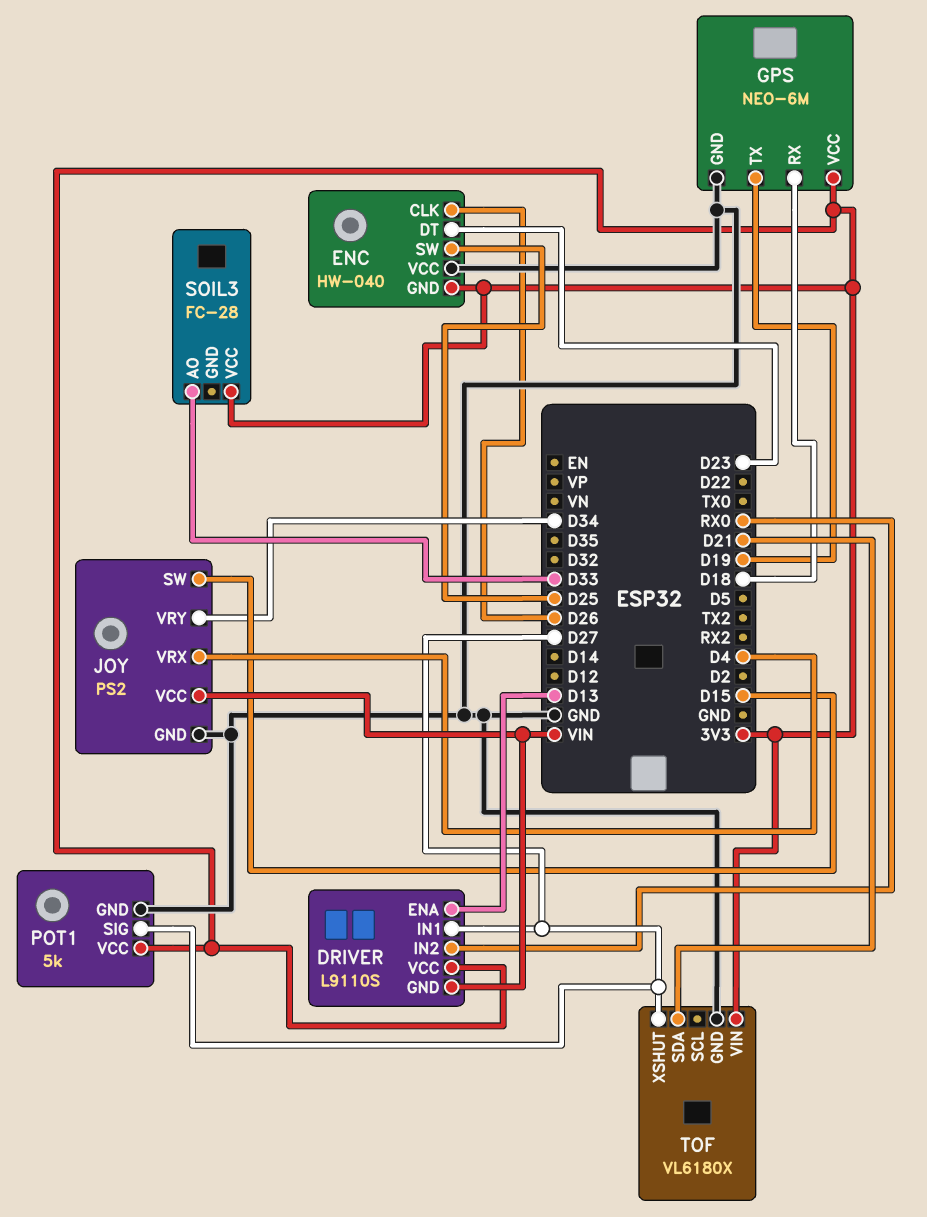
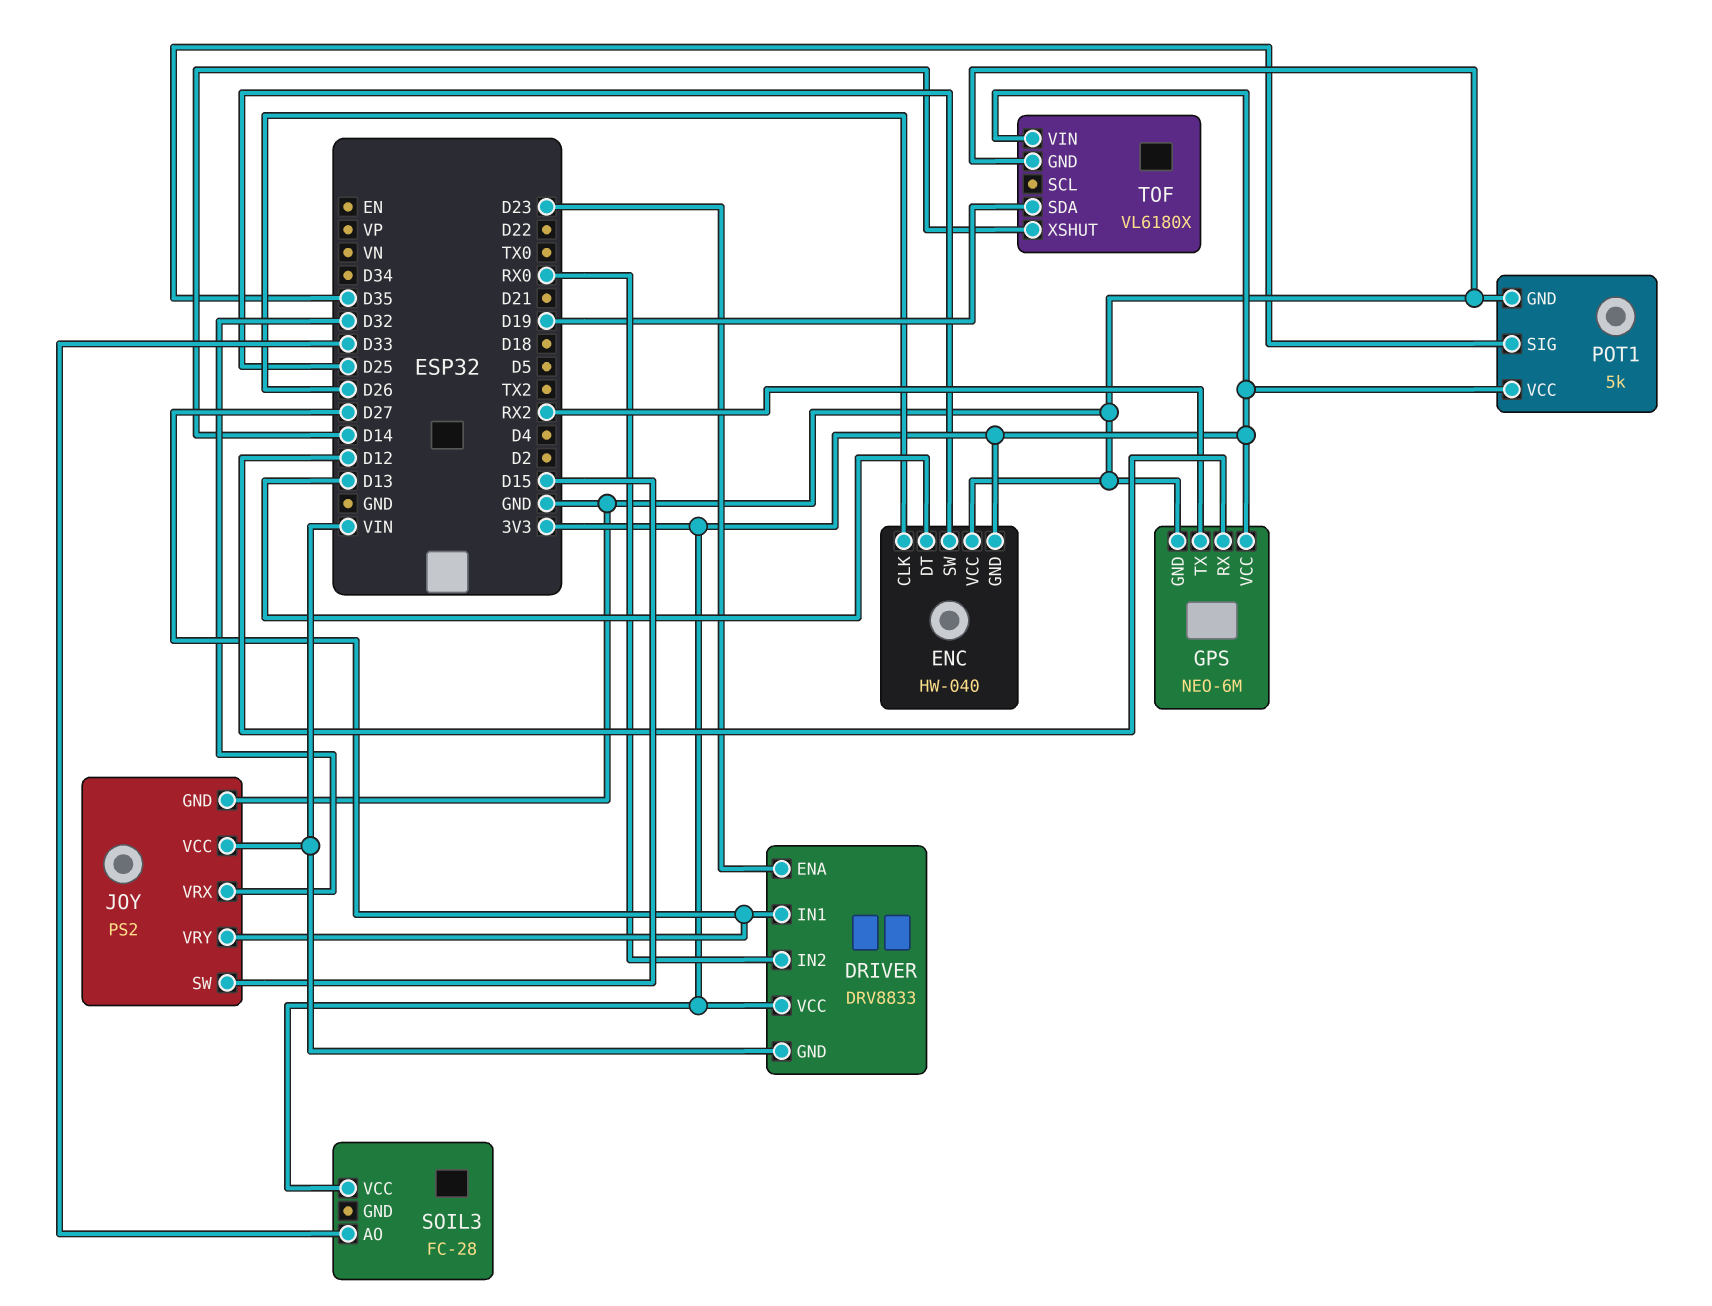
DRIVER: L9110S -> DRV8833
DRIVER pin ENA: D13 -> D23
ENC pin DT: D23 -> D13
GPS pin RX: D18 -> D12
GPS pin TX: D19 -> RX2
JOY pin VRX: D4 -> D32
JOY pin VRY: D34 -> D27
POT1 pin SIG: D27 -> D35
TOF pin SDA: D21 -> D19
TOF pin XSHUT: D27 -> D14

